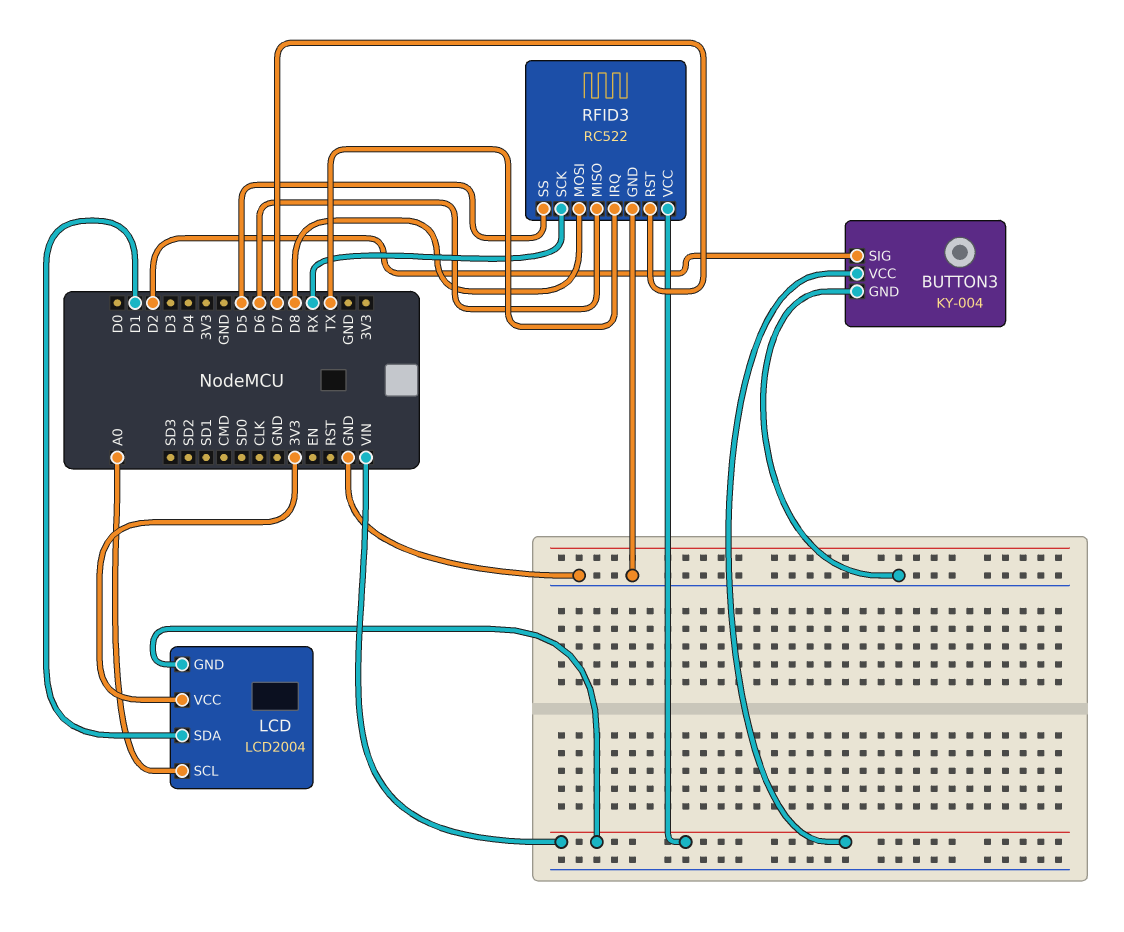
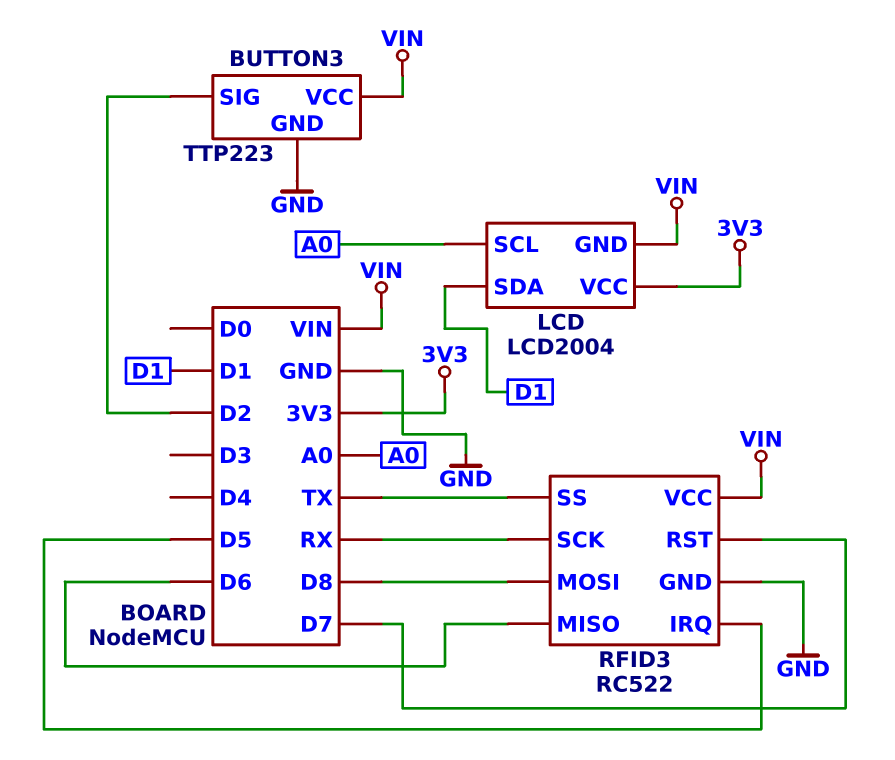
BUTTON3: KY-004 -> TTP223
RFID3 pin IRQ: TX -> D5
RFID3 pin SS: D5 -> TX

